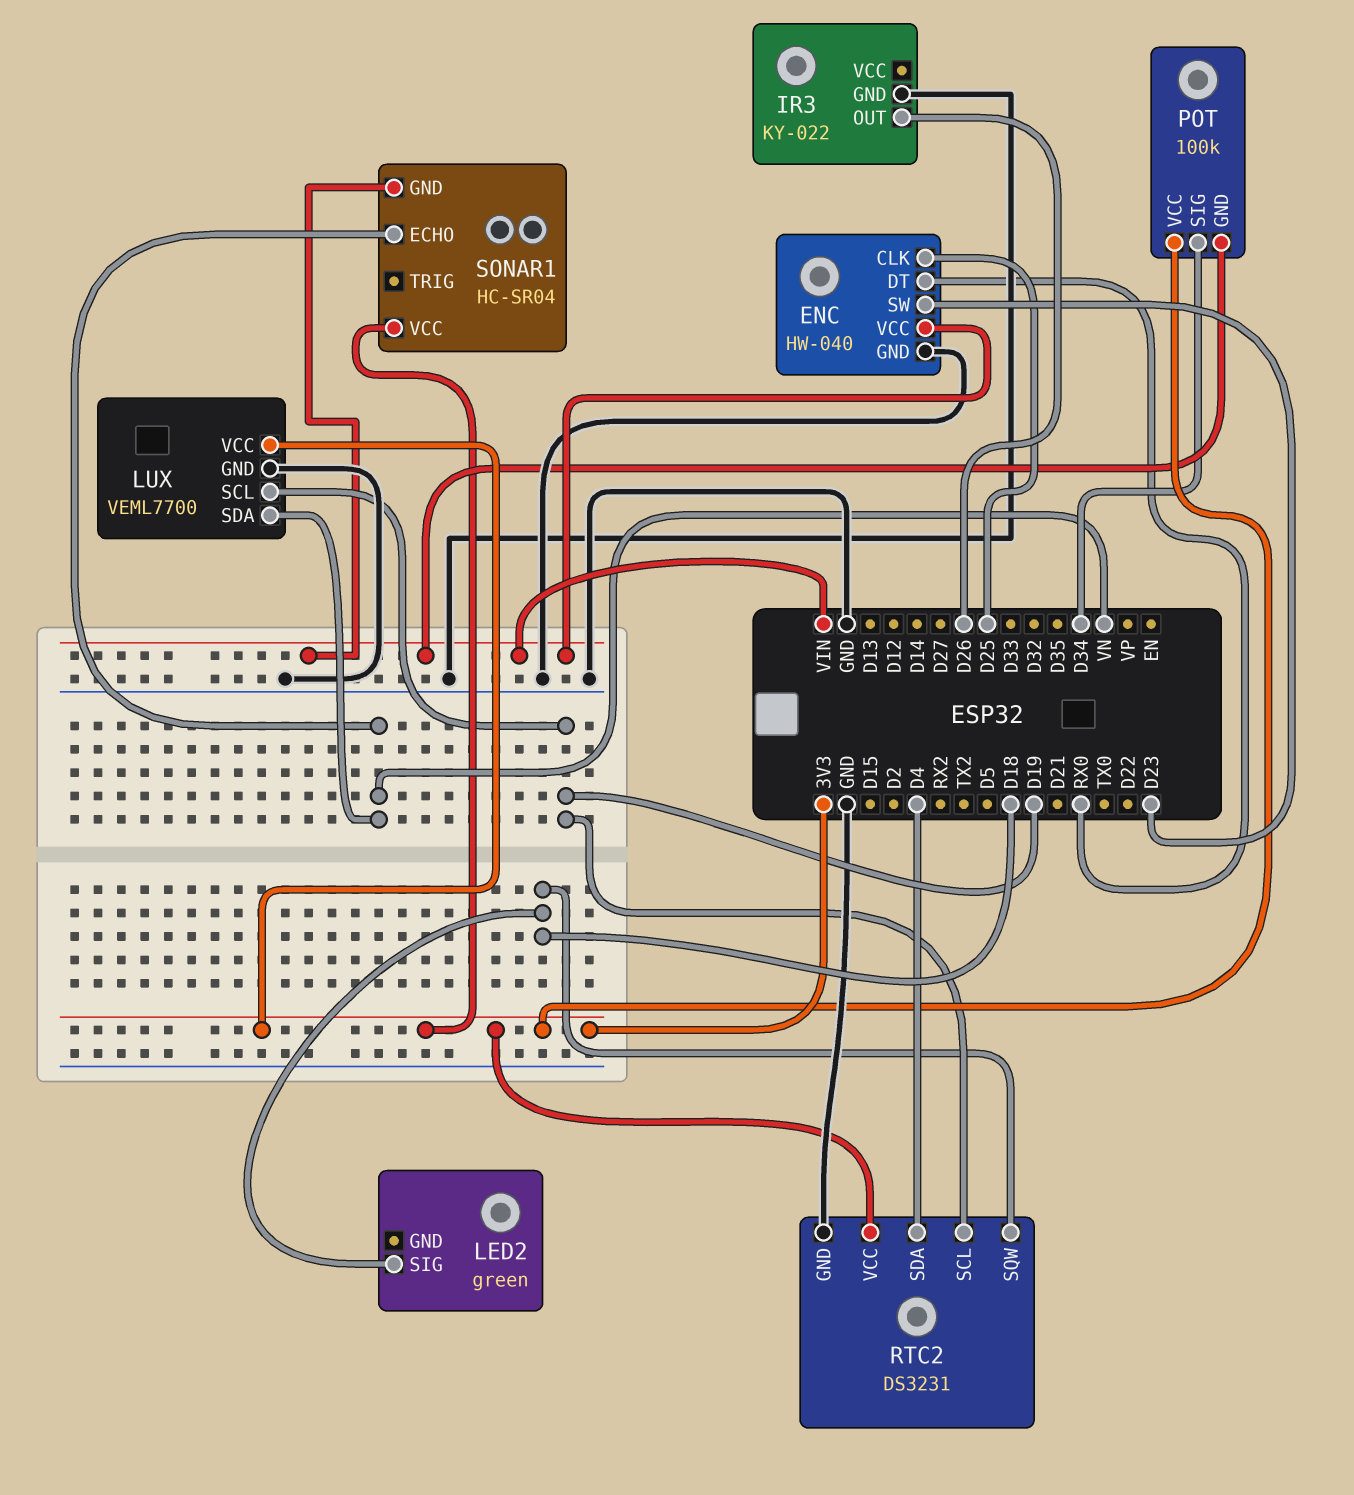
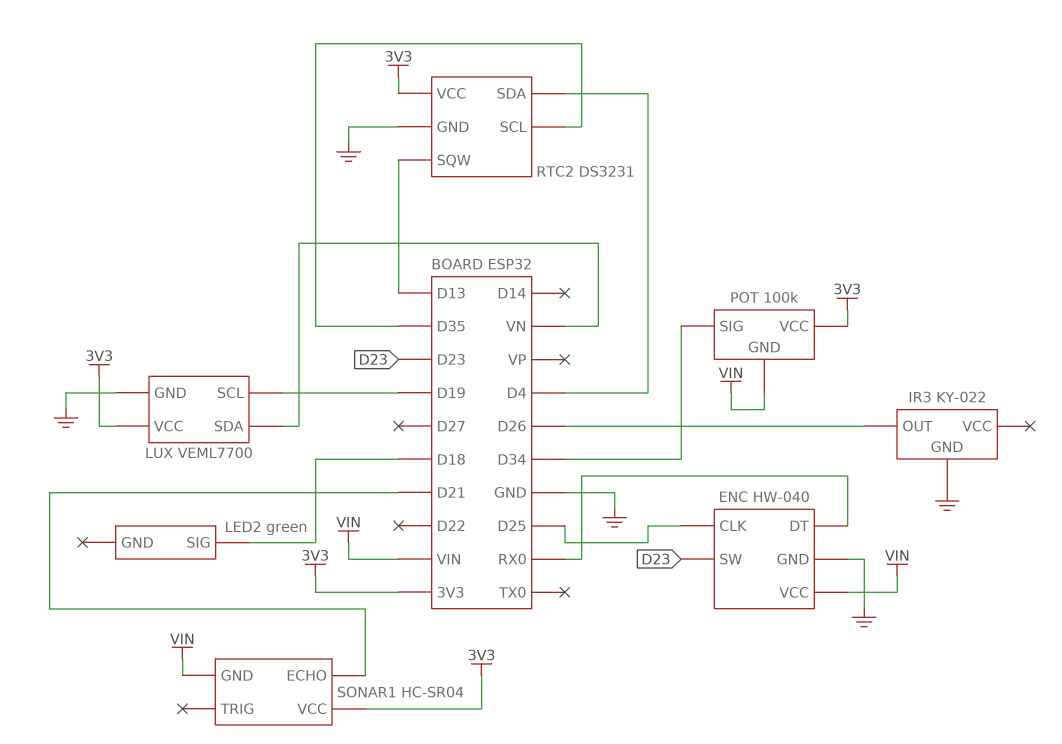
RTC2 pin SCL: D19 -> D35
RTC2 pin SQW: D18 -> D13
SONAR1 pin ECHO: VN -> D21

